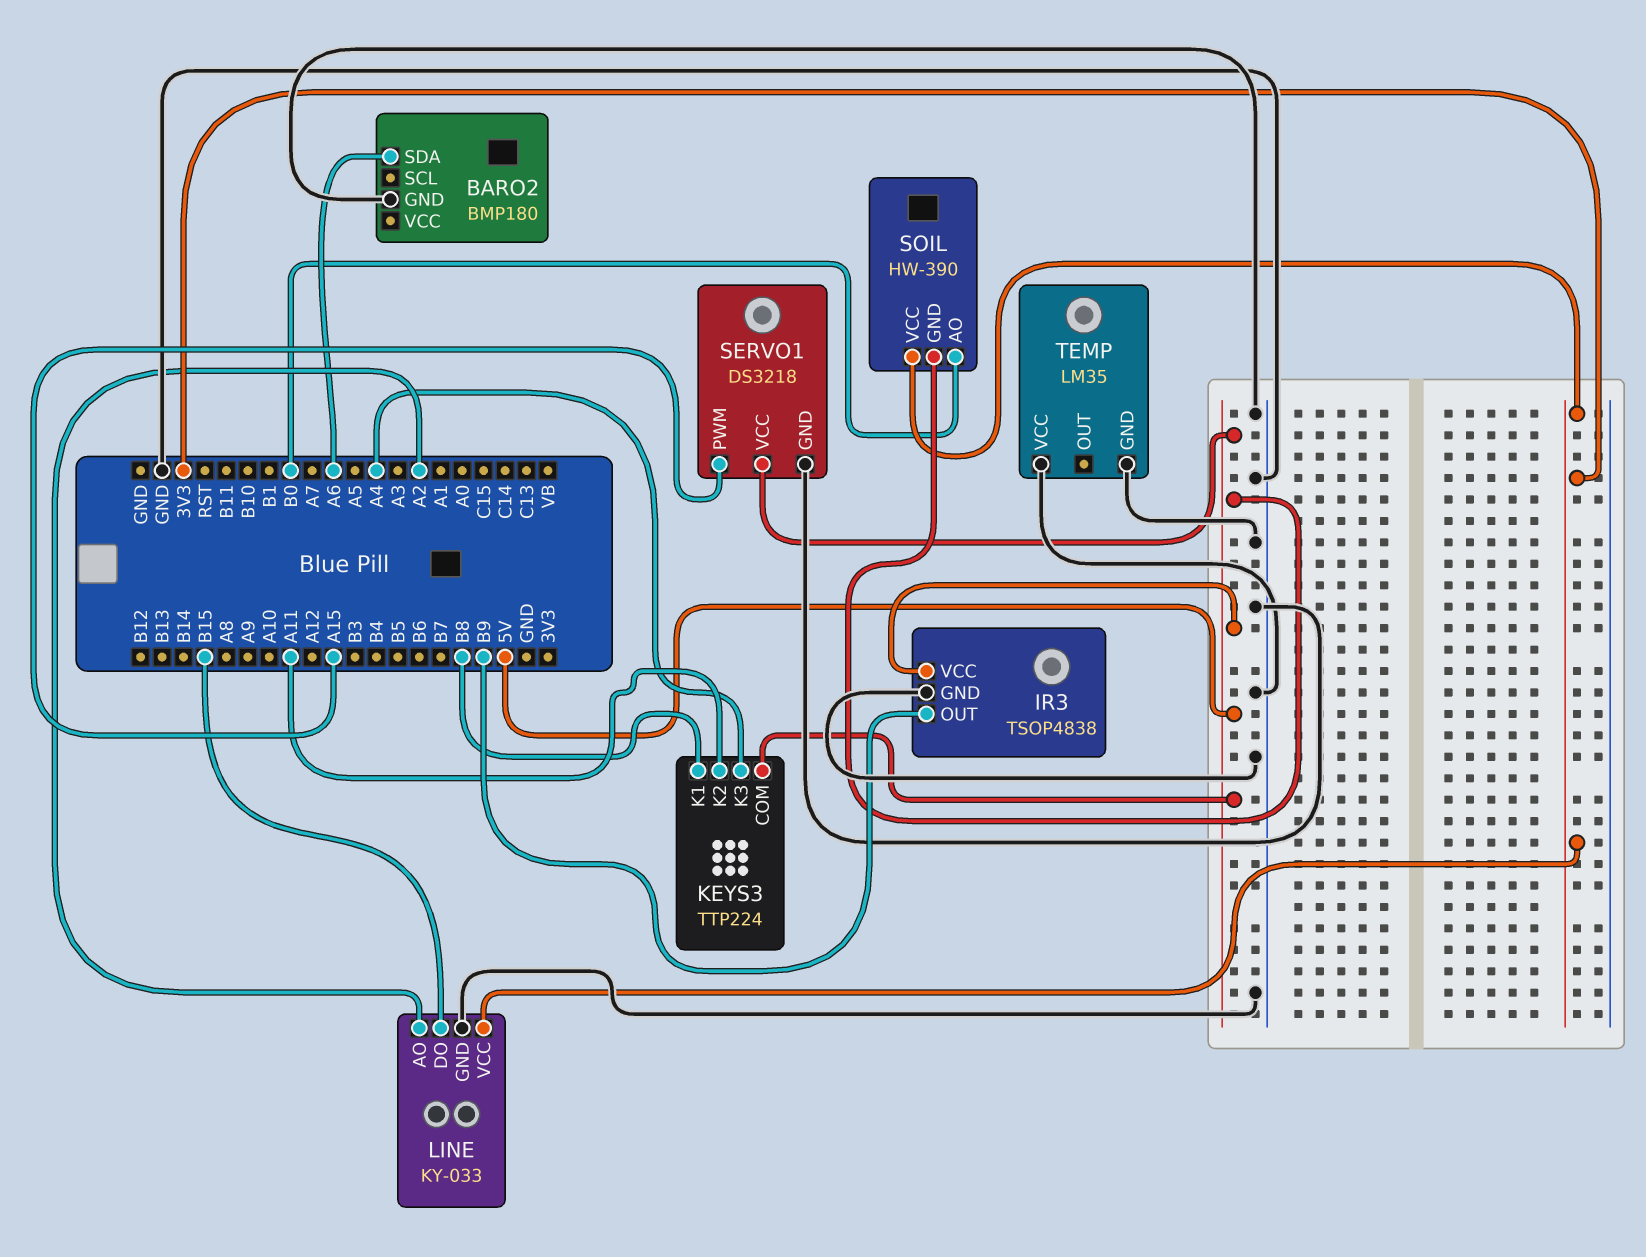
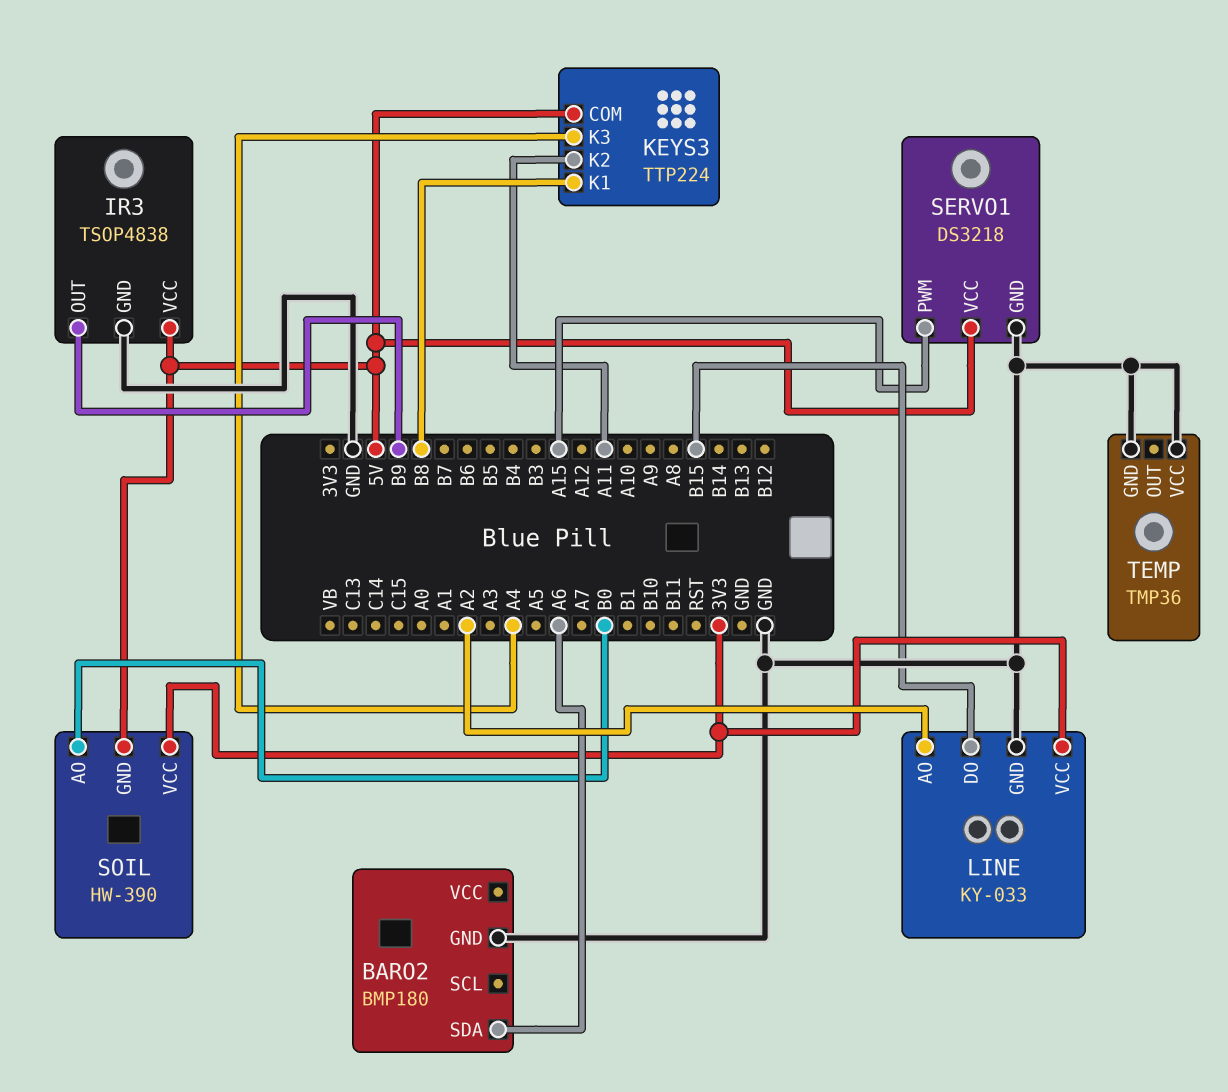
TEMP: LM35 -> TMP36

